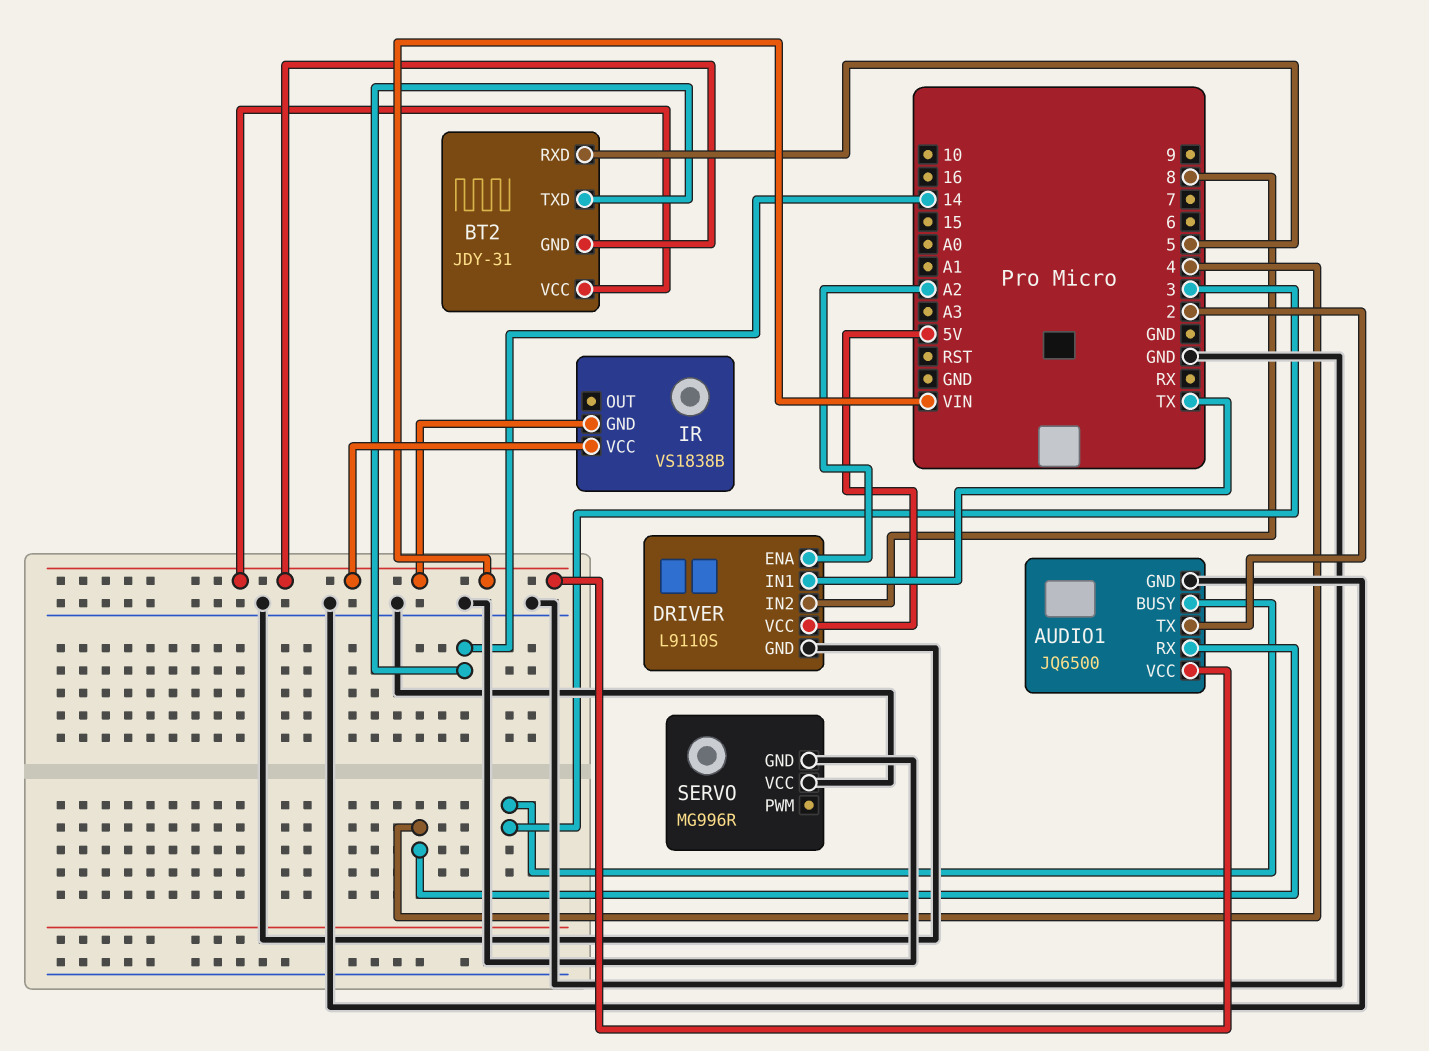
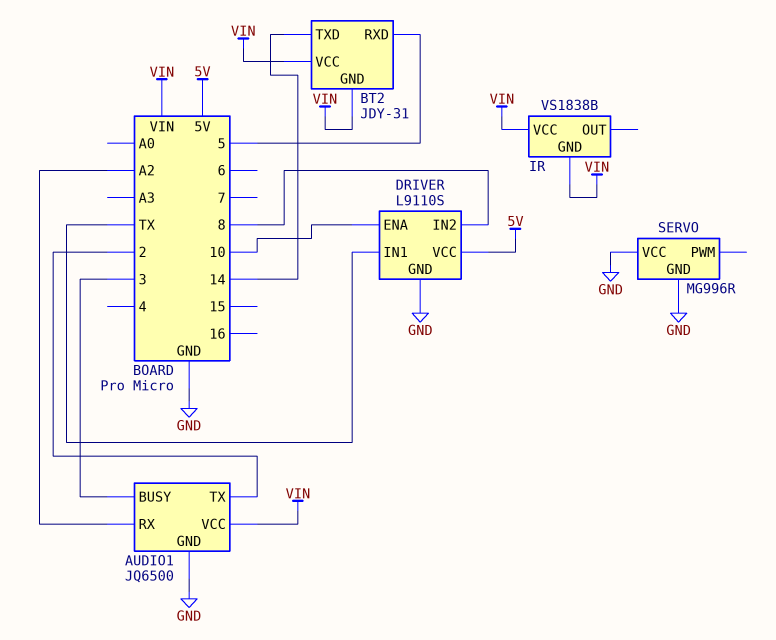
AUDIO1 pin RX: 4 -> A2
DRIVER pin ENA: A2 -> 10

